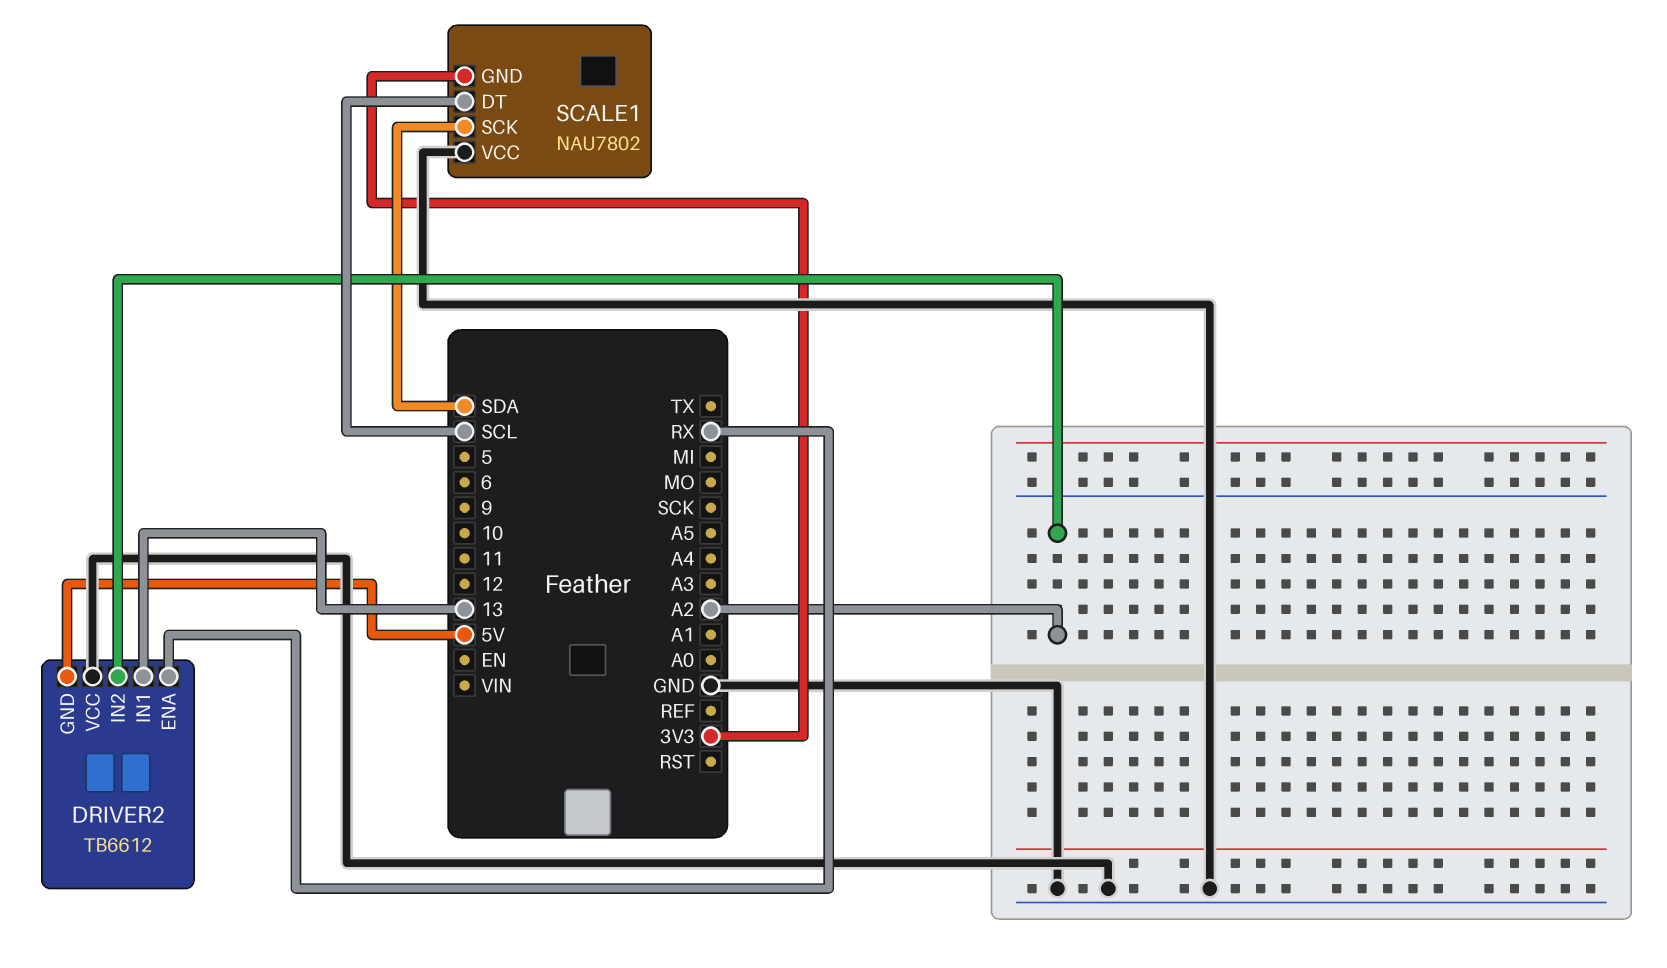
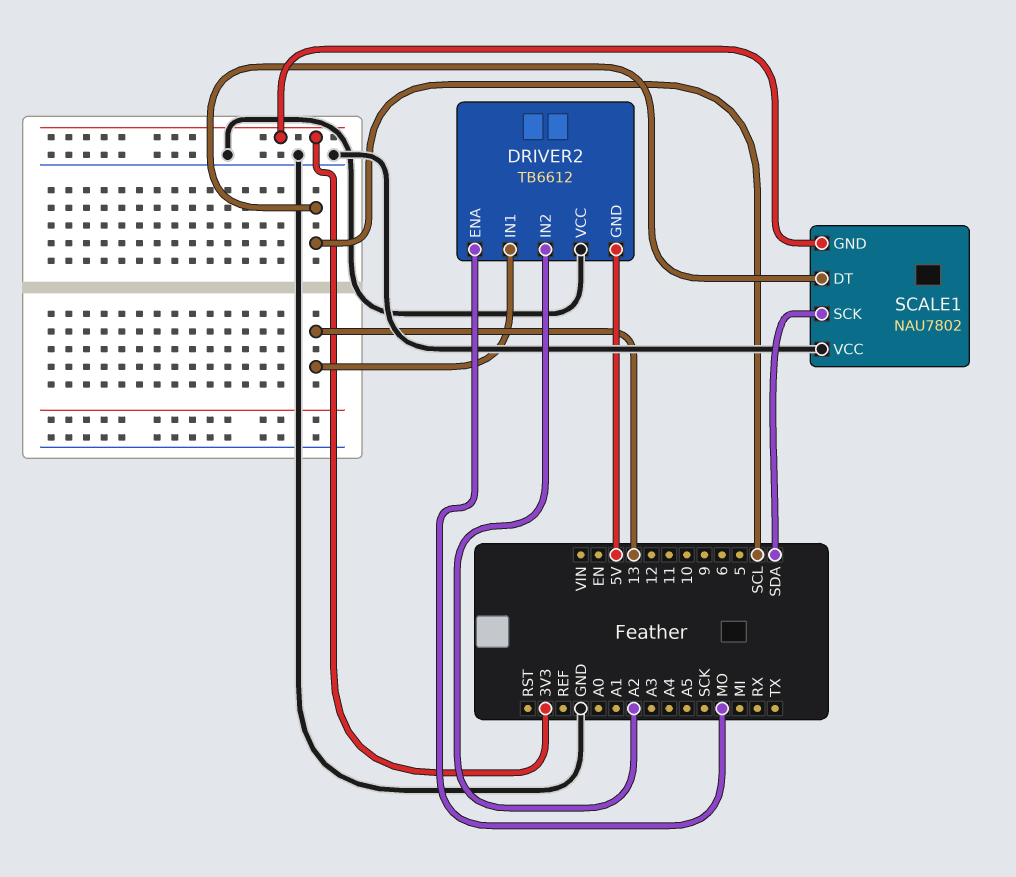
DRIVER2 pin ENA: RX -> MO

